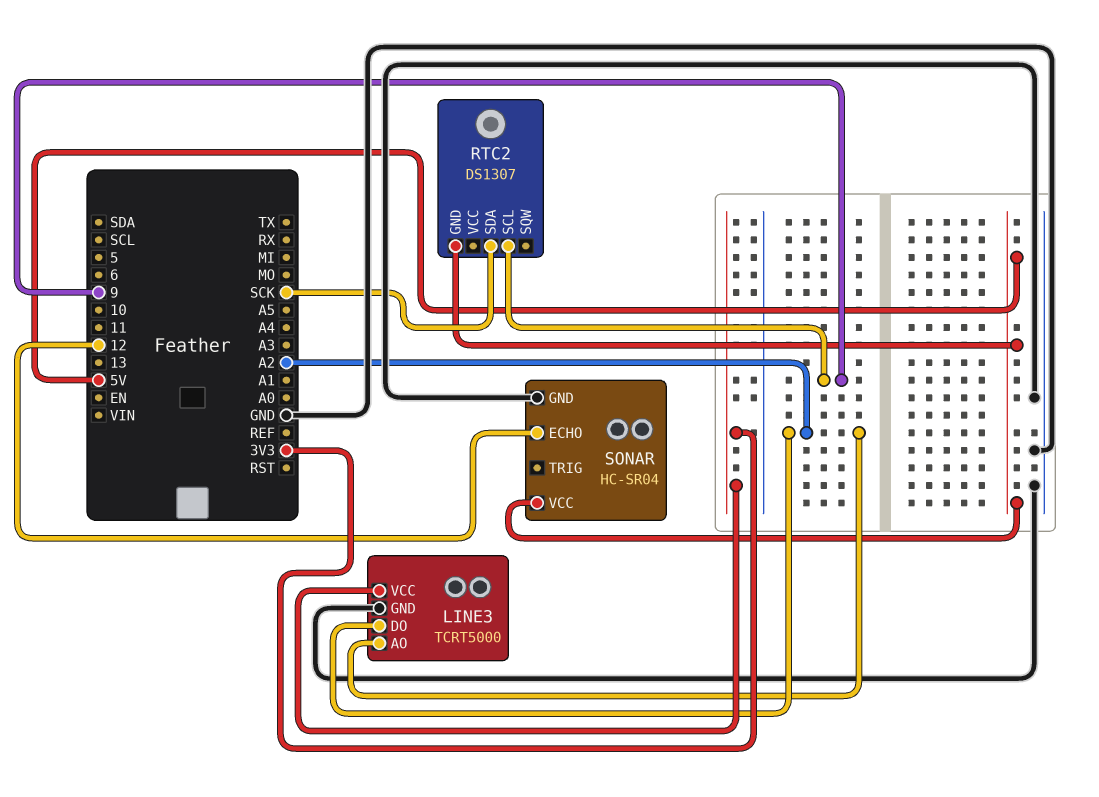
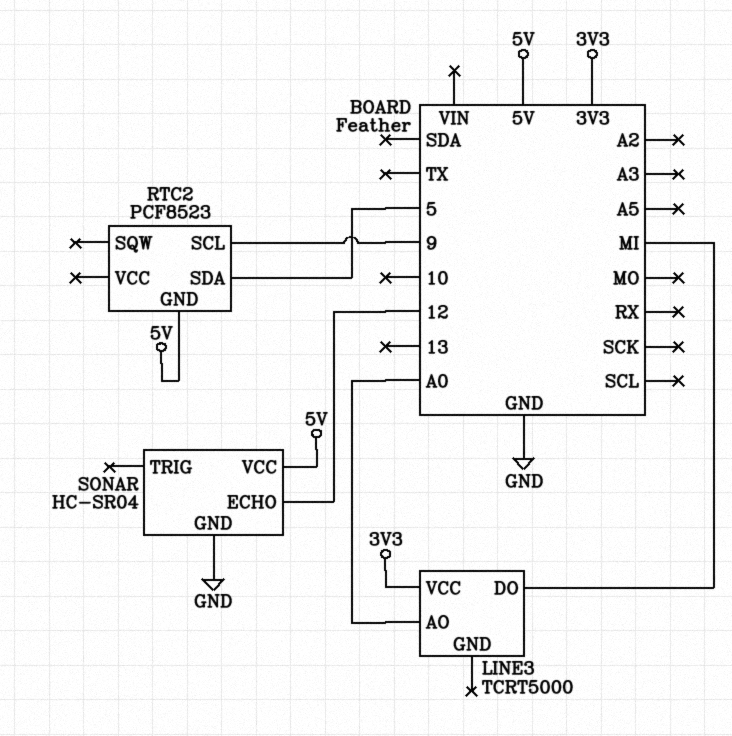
LINE3 pin AO: A2 -> A0
LINE3 pin DO: A2 -> MI
LINE3 pin GND: GND -> none
RTC2: DS1307 -> PCF8523
RTC2 pin SDA: SCK -> 5

